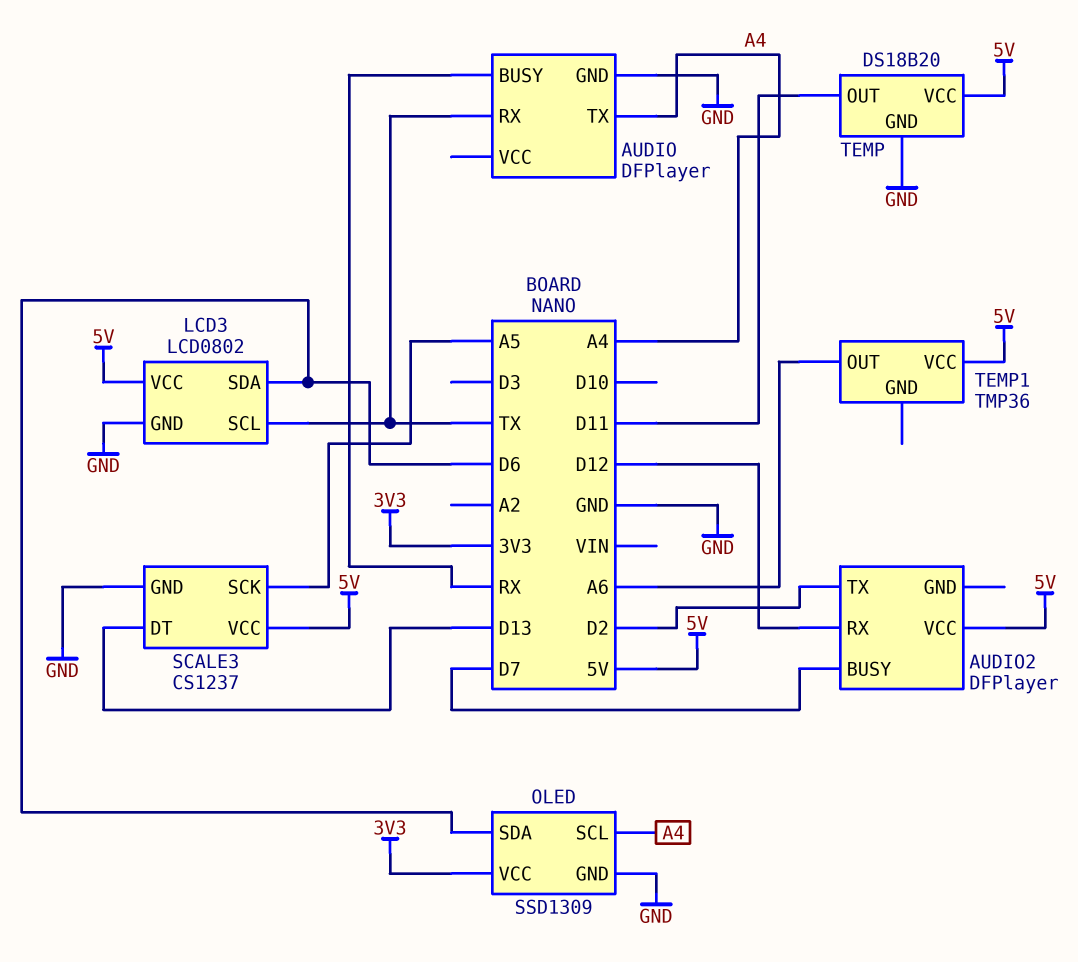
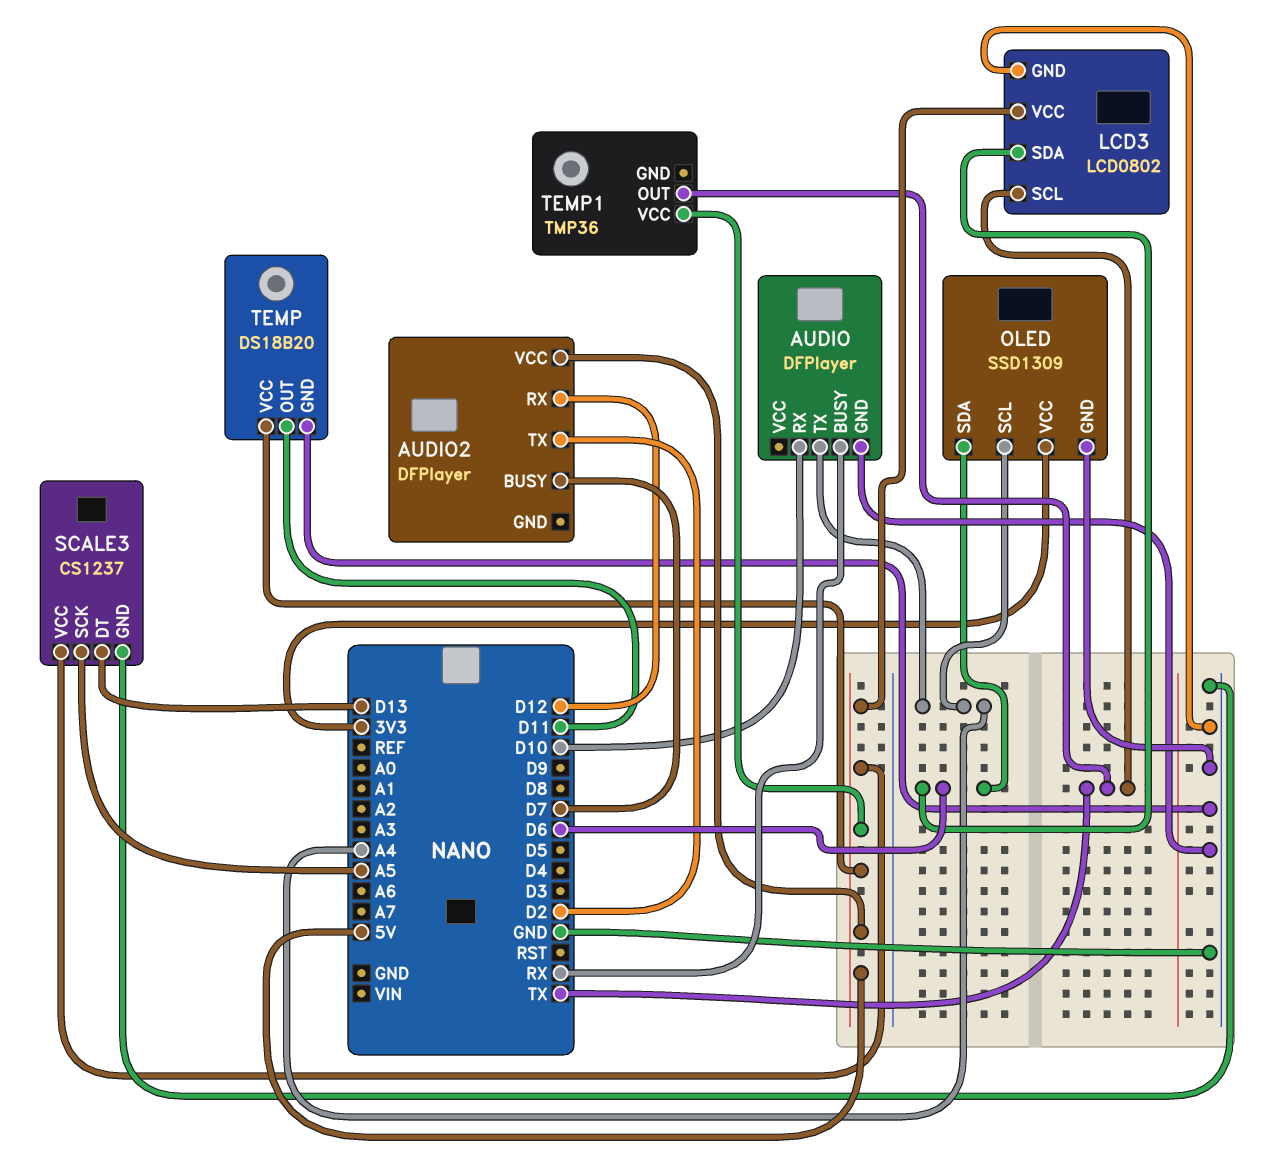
AUDIO pin RX: TX -> D10
TEMP1 pin OUT: A6 -> TX

